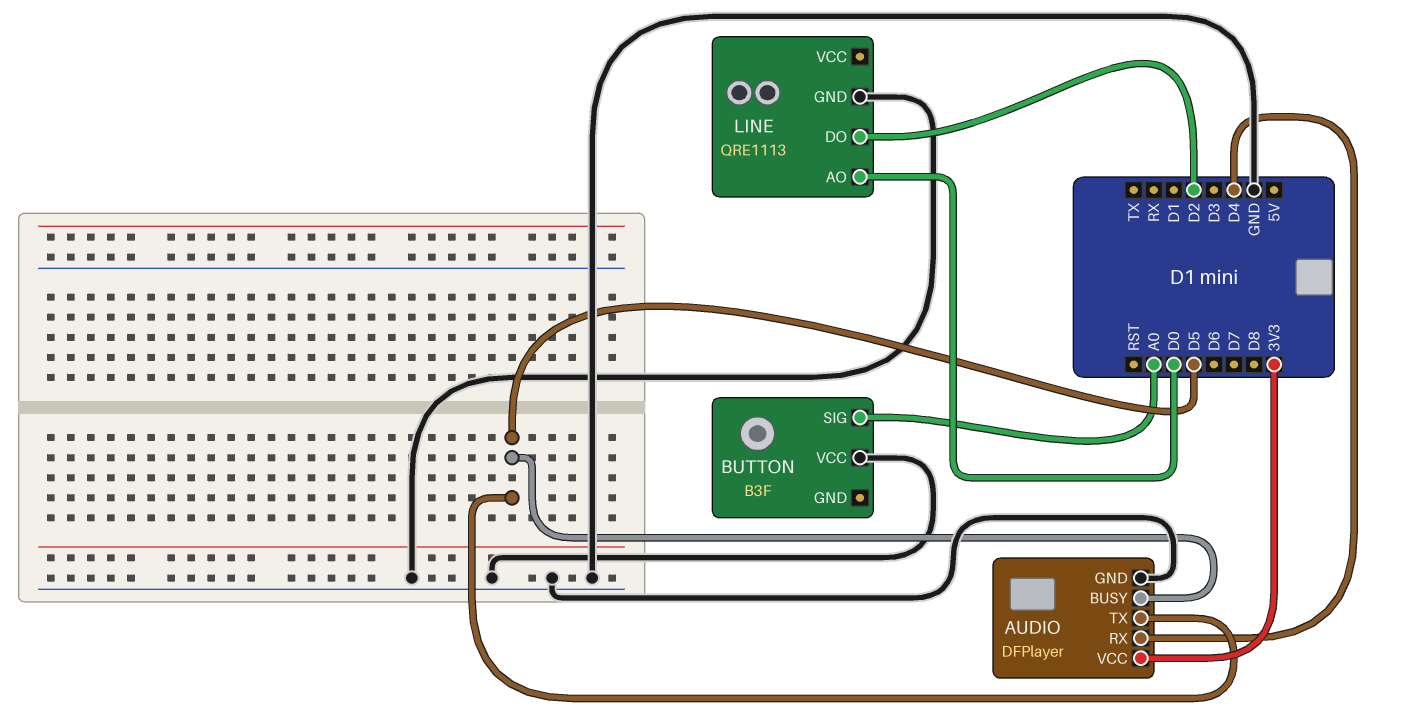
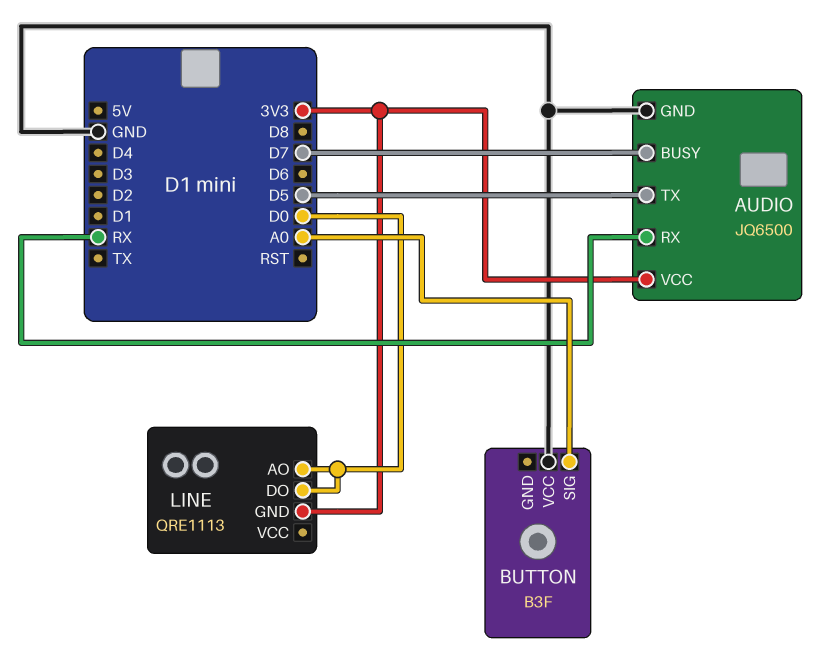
AUDIO: DFPlayer -> JQ6500
AUDIO pin BUSY: D5 -> D7
AUDIO pin RX: D4 -> RX
LINE pin DO: D2 -> D0
LINE pin GND: GND -> 3V3

